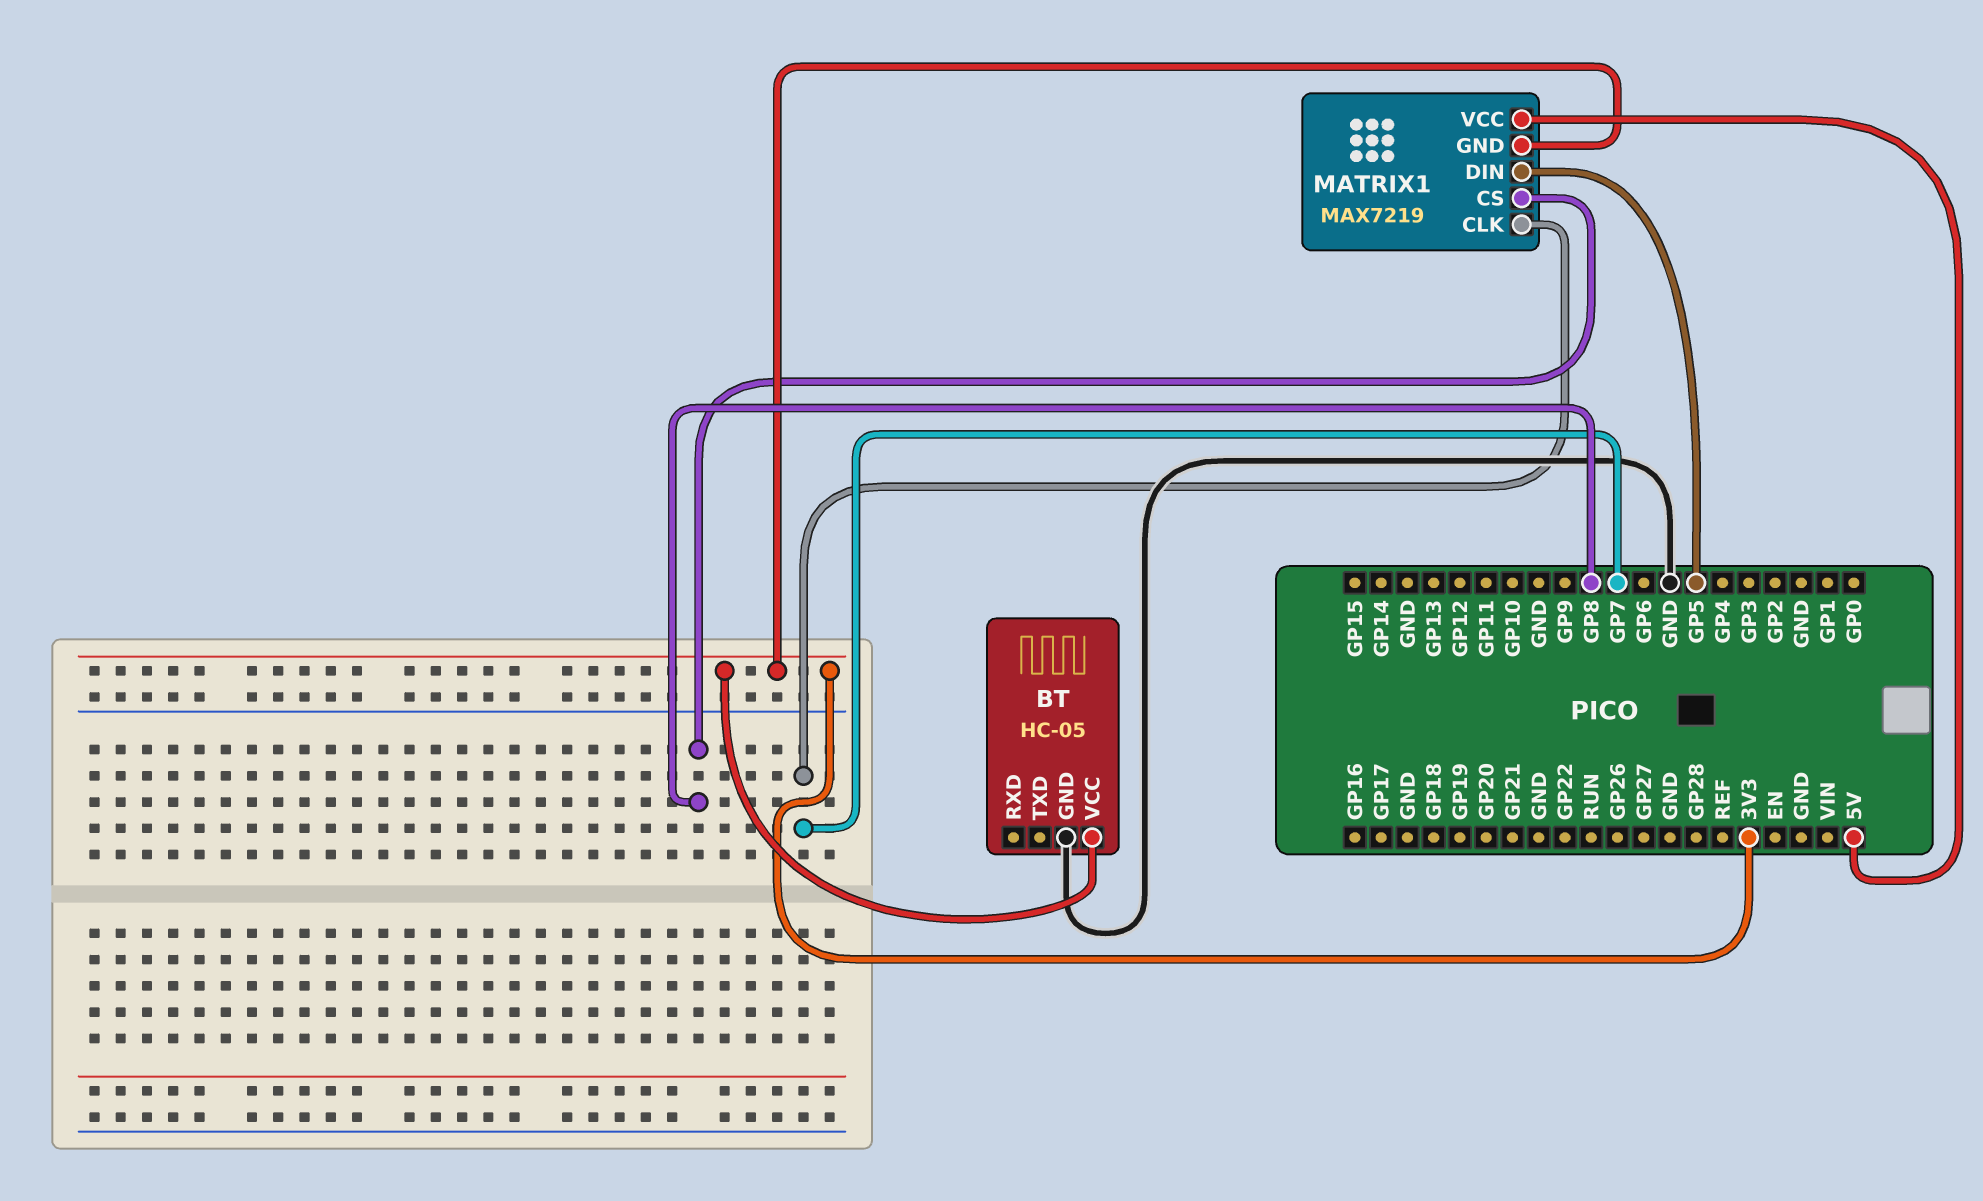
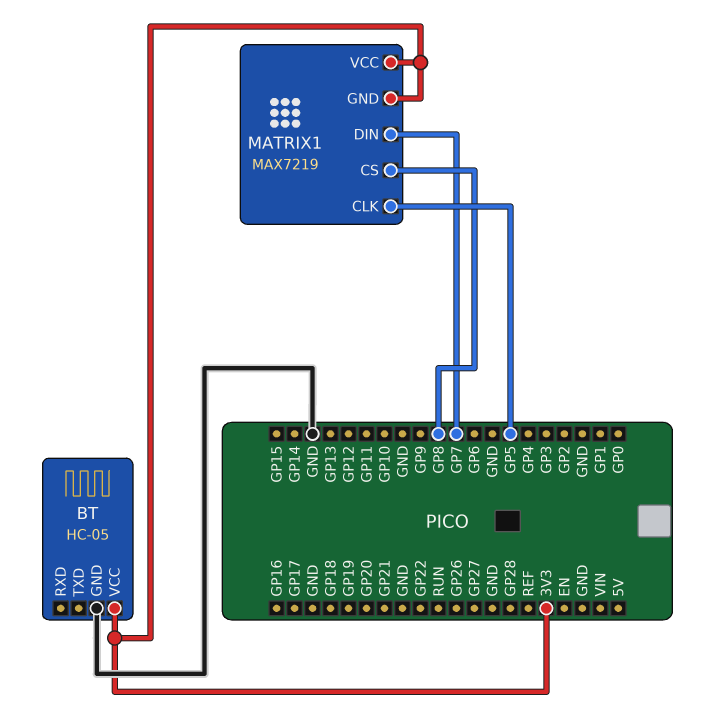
MATRIX1 pin CLK: GP7 -> GP5
MATRIX1 pin DIN: GP5 -> GP7
MATRIX1 pin VCC: 5V -> 3V3

